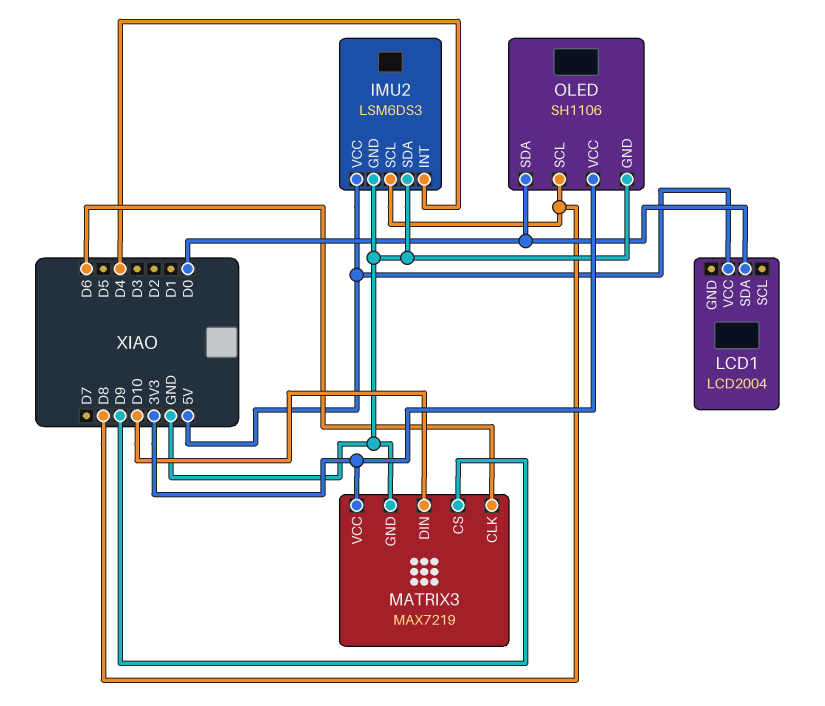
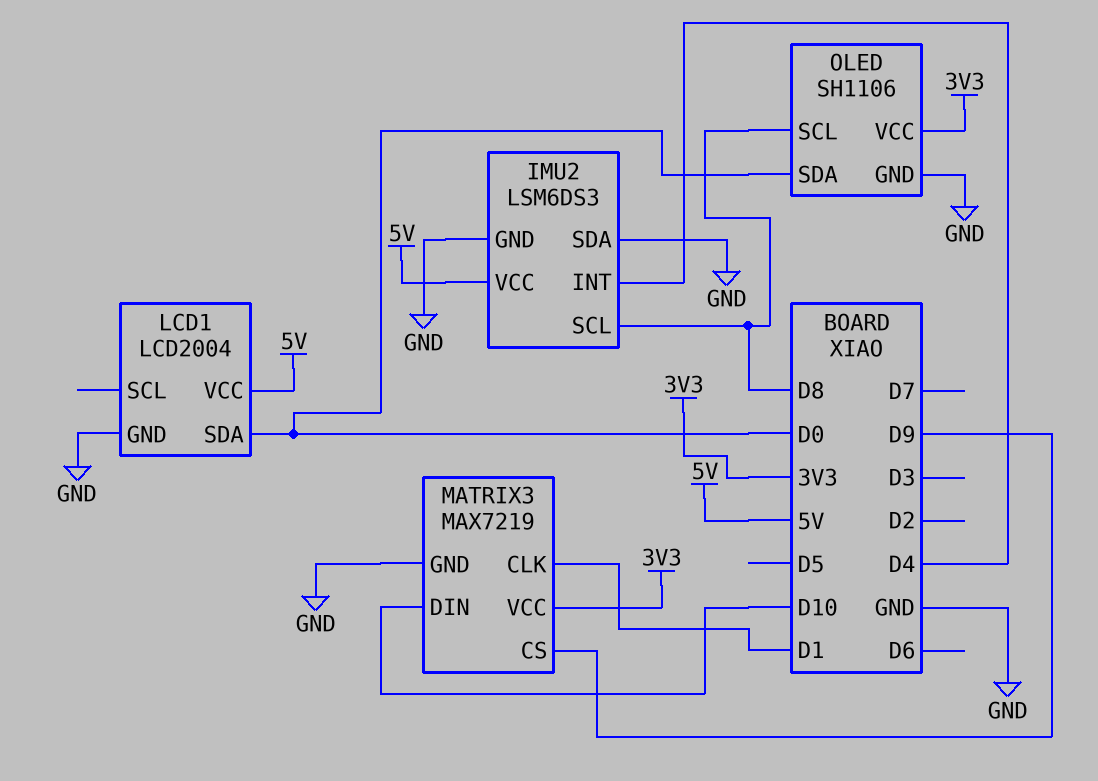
LCD1 pin GND: none -> GND
MATRIX3 pin CLK: D6 -> D1

